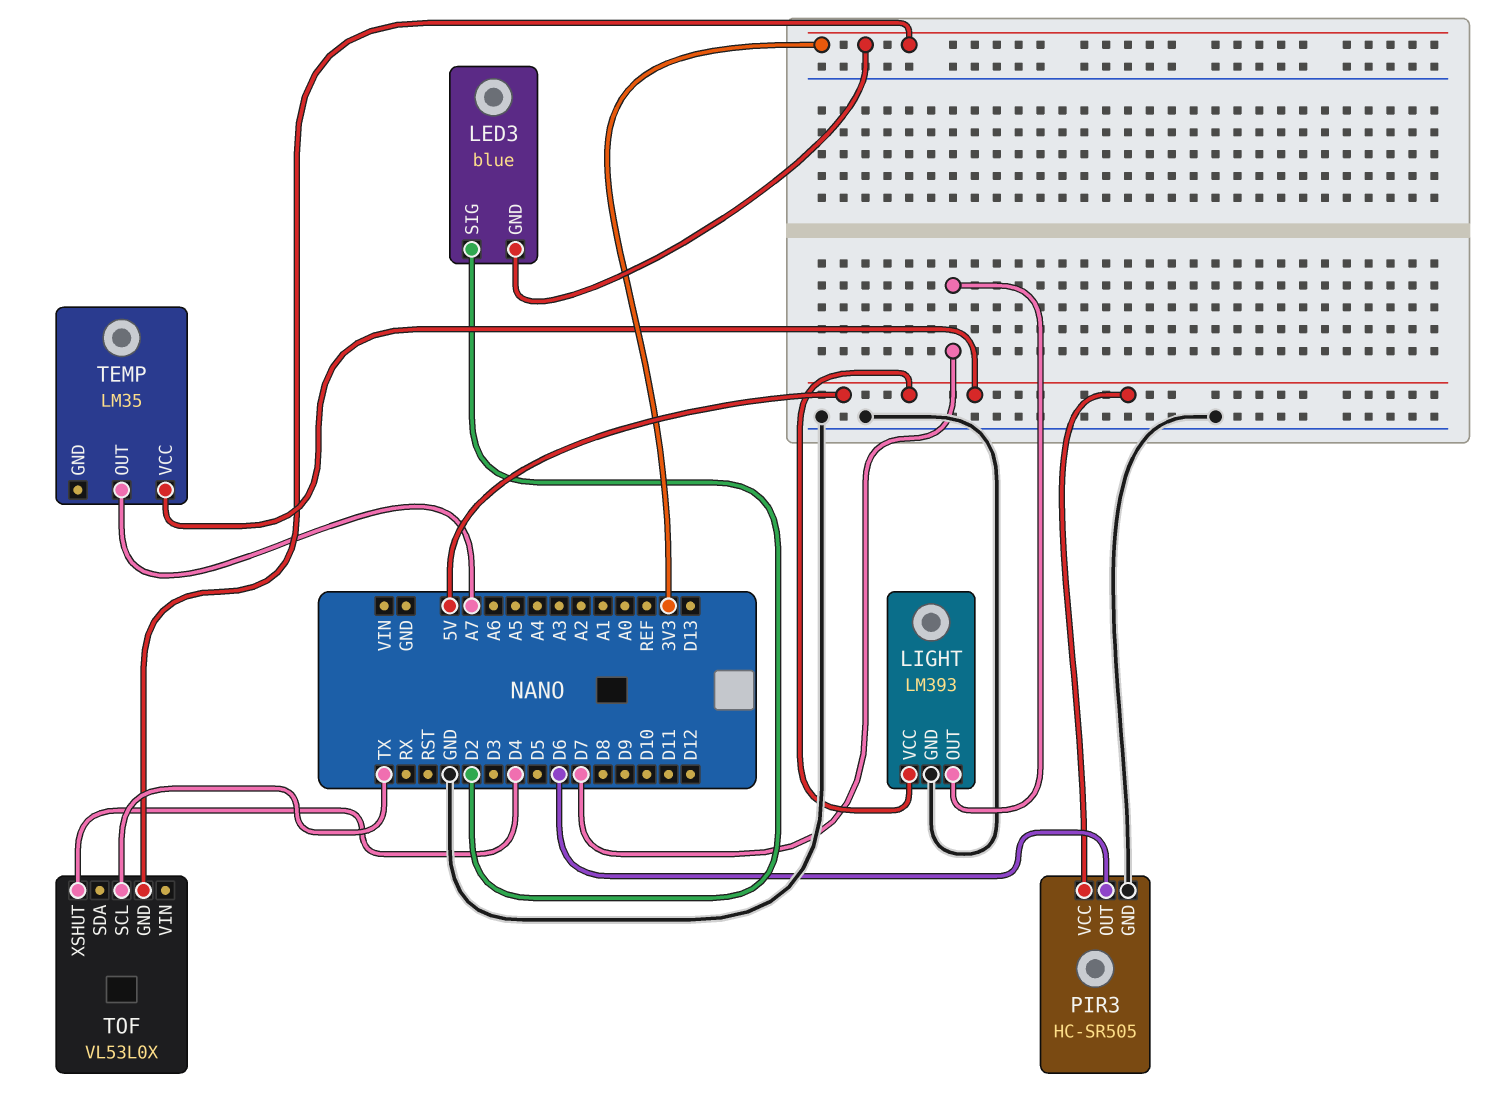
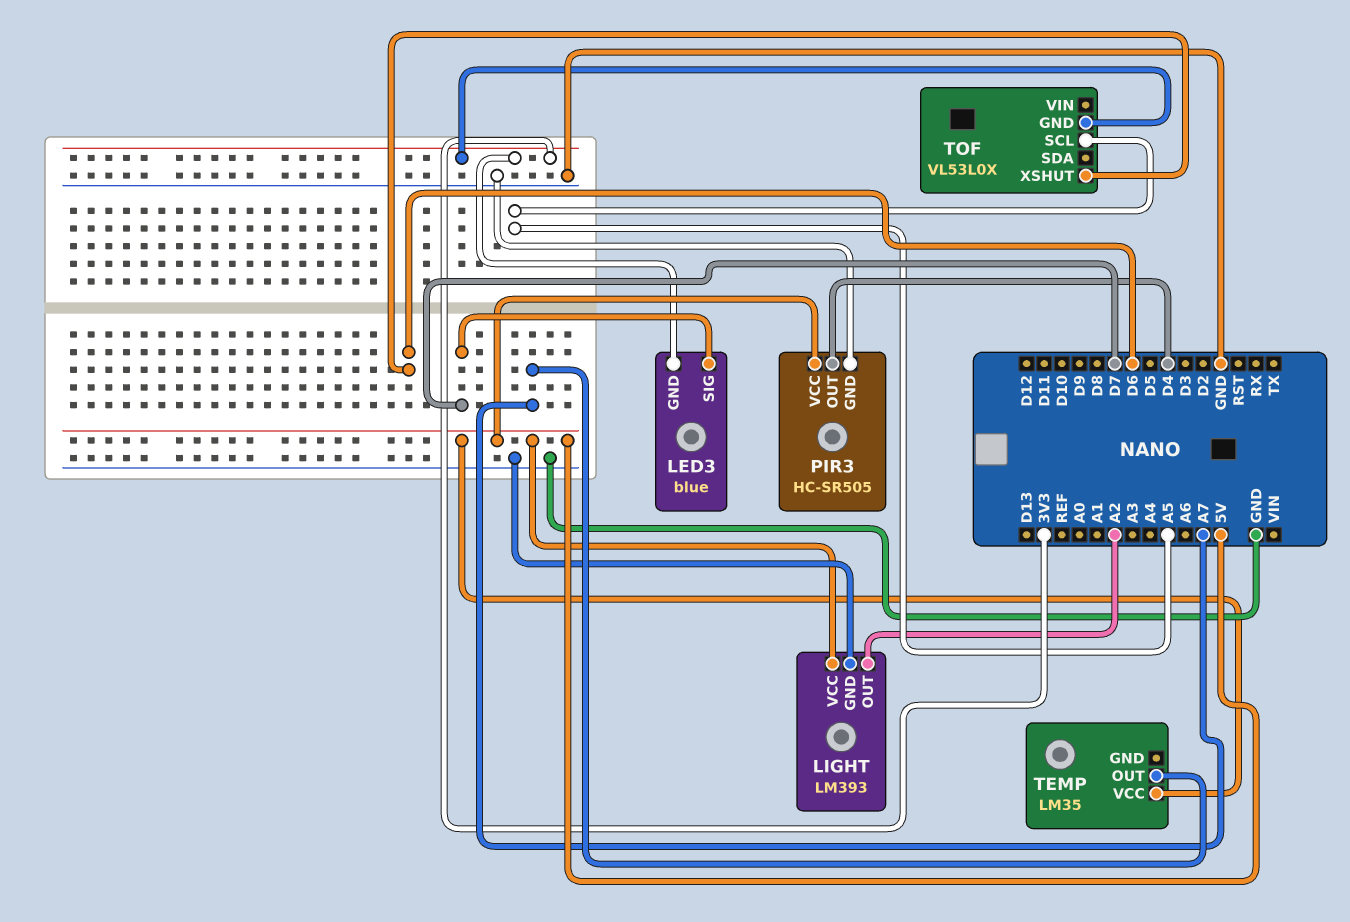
LED3 pin SIG: D2 -> D7
LIGHT pin OUT: D7 -> A2
PIR3 pin OUT: D6 -> D4
TOF pin SCL: TX -> A5
TOF pin XSHUT: D4 -> D6

